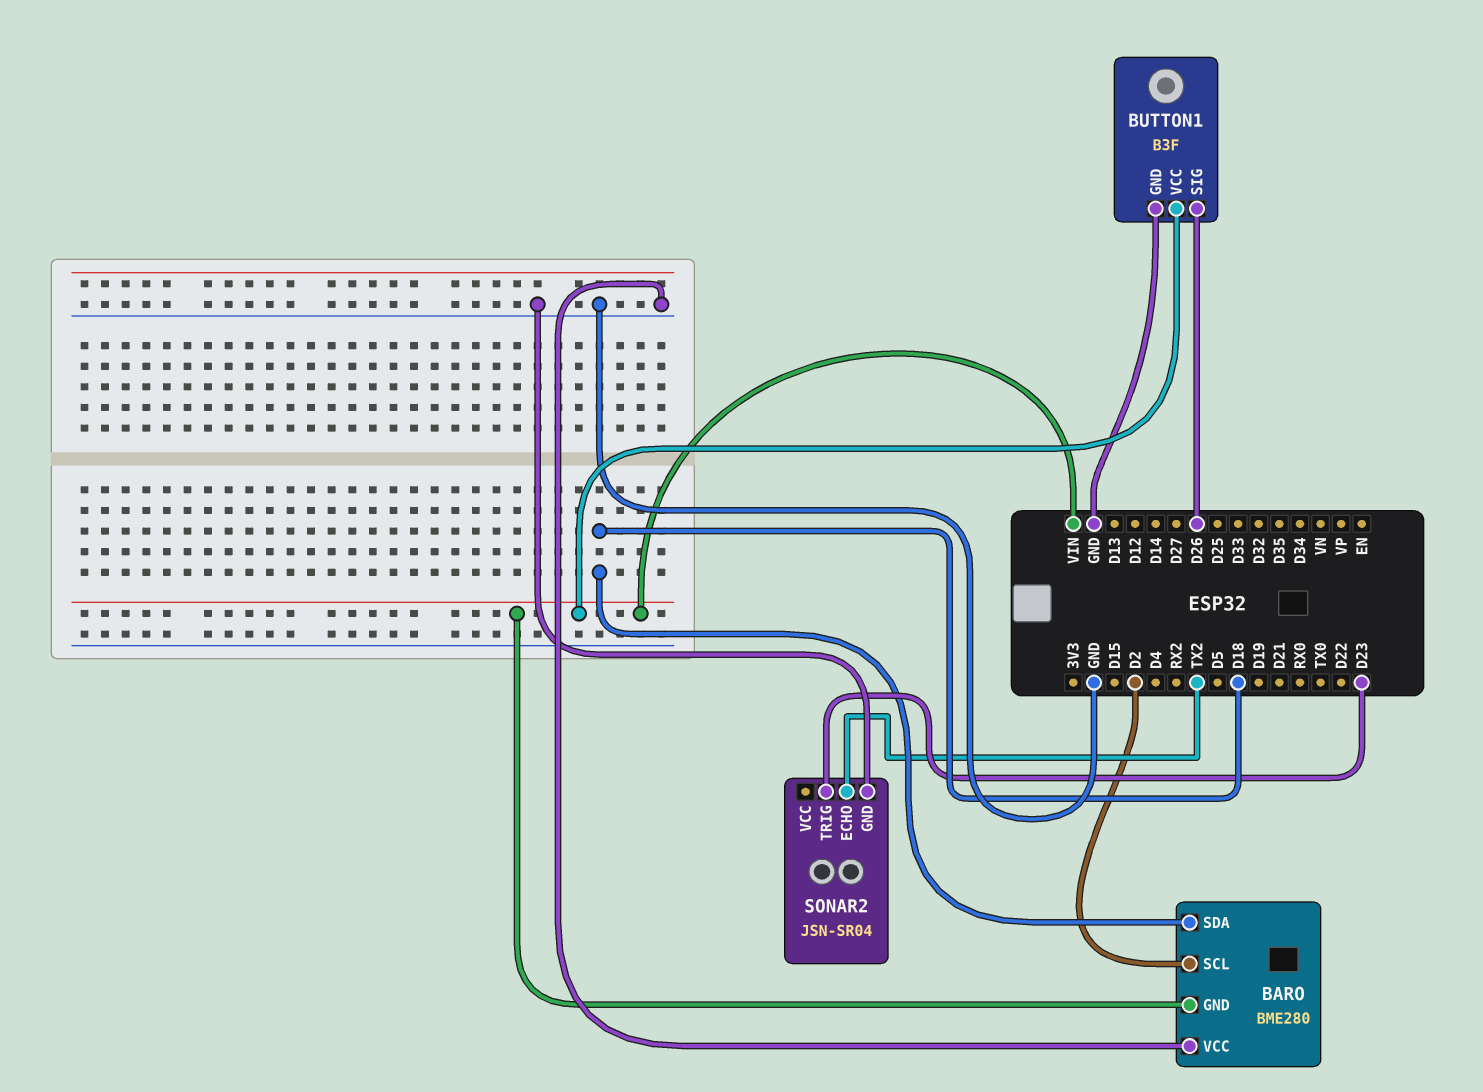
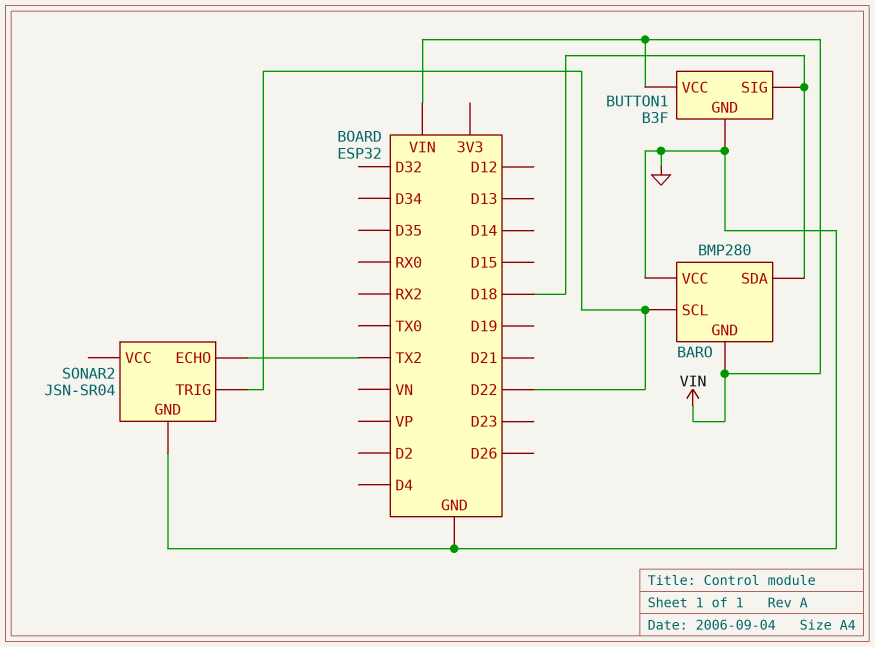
BARO: BME280 -> BMP280
BARO pin SCL: D2 -> D22
BUTTON1 pin SIG: D26 -> D18
SONAR2 pin TRIG: D23 -> D22

